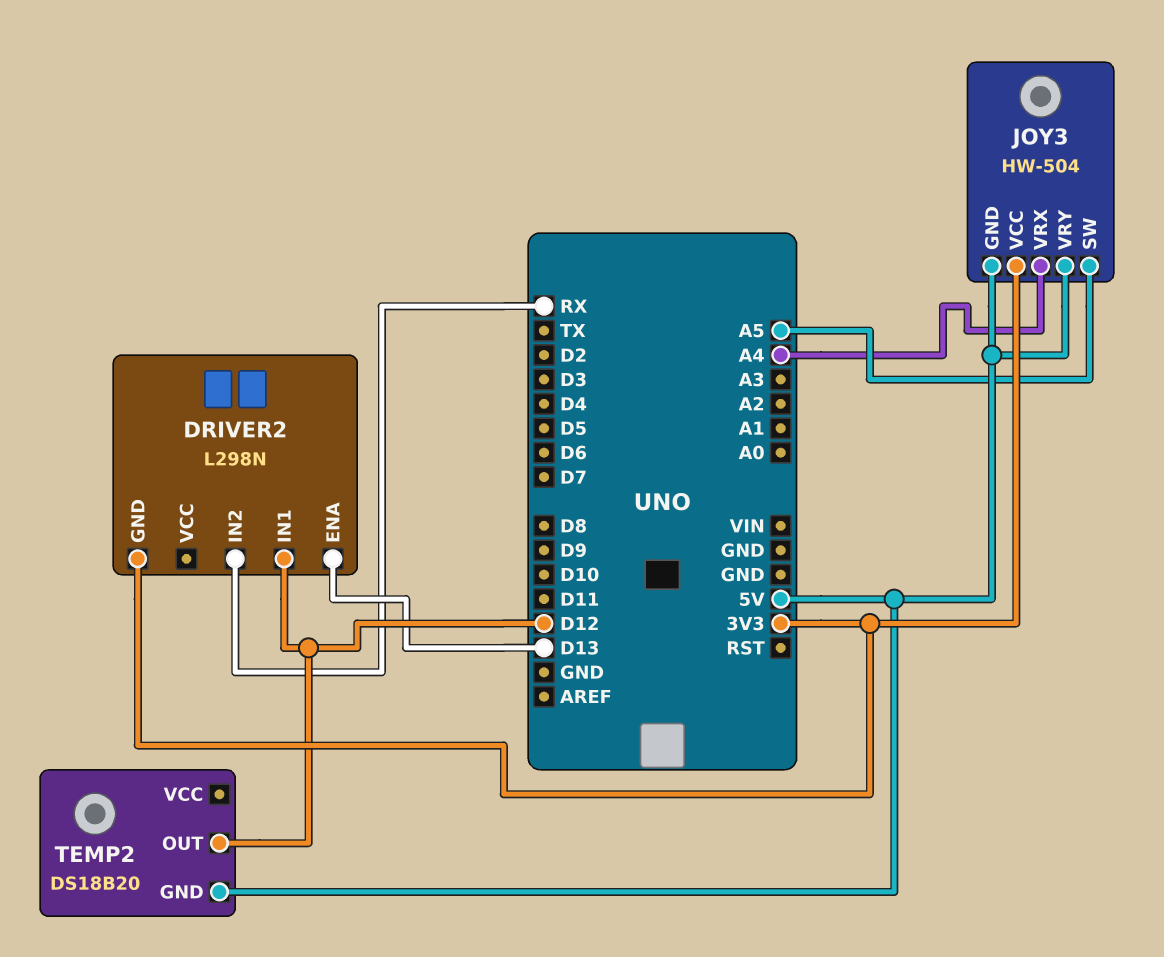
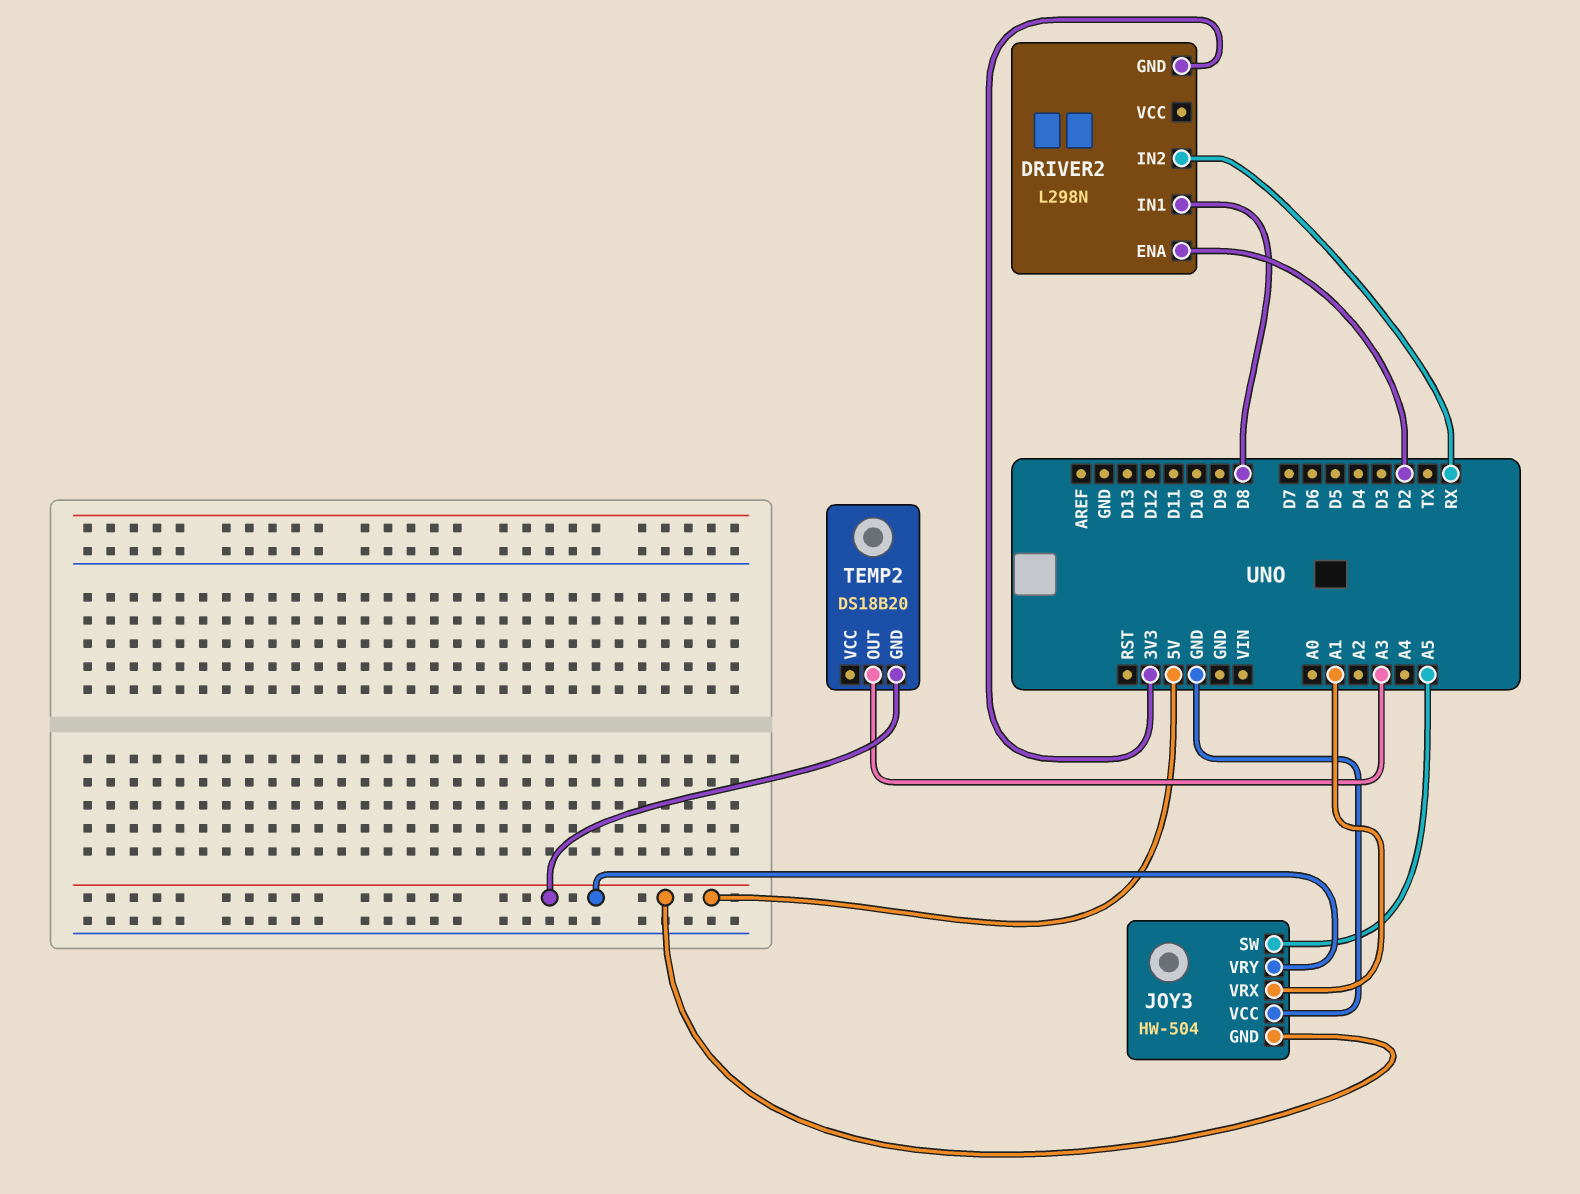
DRIVER2 pin ENA: D13 -> D2
DRIVER2 pin IN1: D12 -> D8
JOY3 pin VCC: 3V3 -> GND
JOY3 pin VRX: A4 -> A1
TEMP2 pin OUT: D12 -> A3

